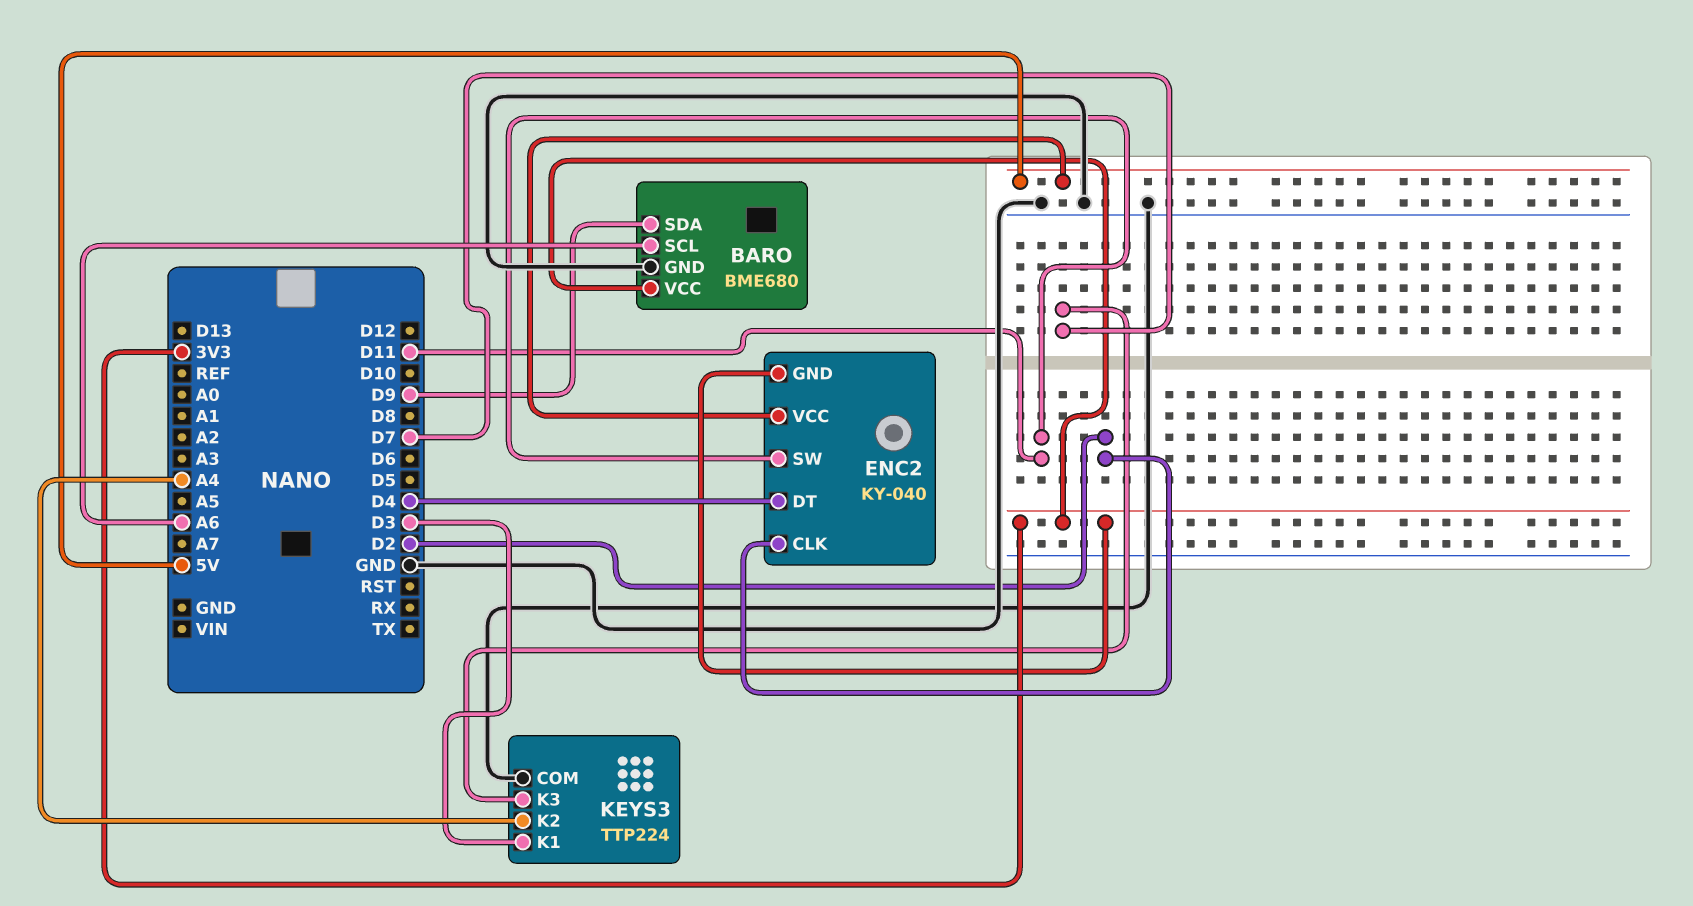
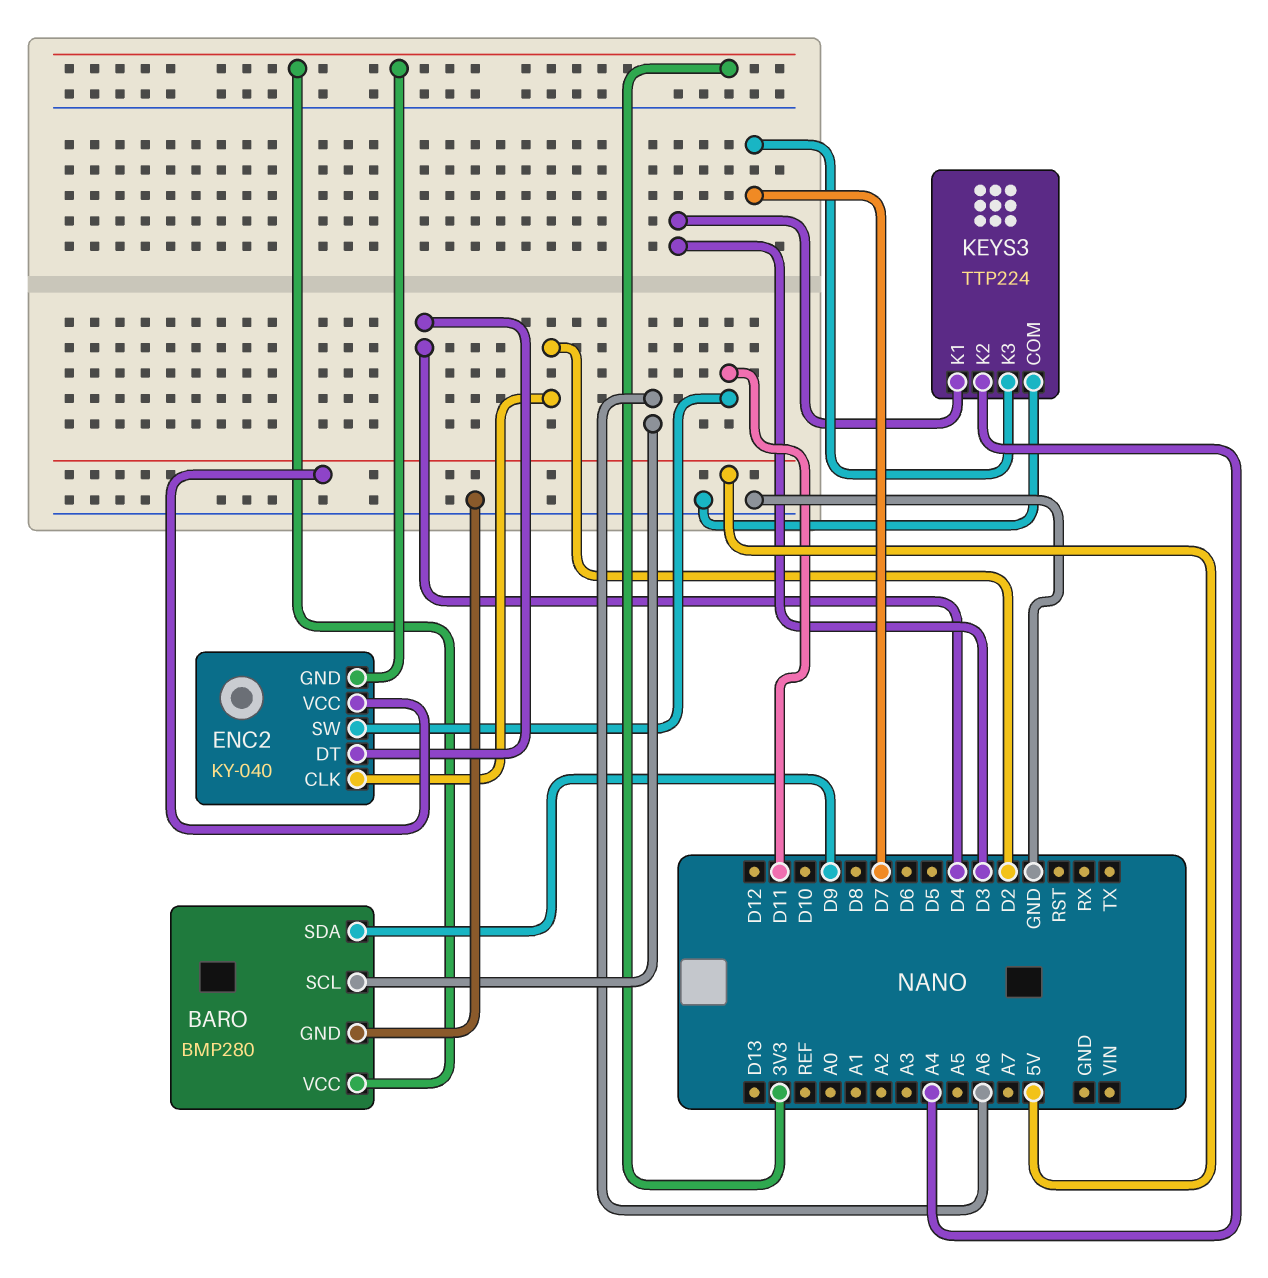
BARO: BME680 -> BMP280

